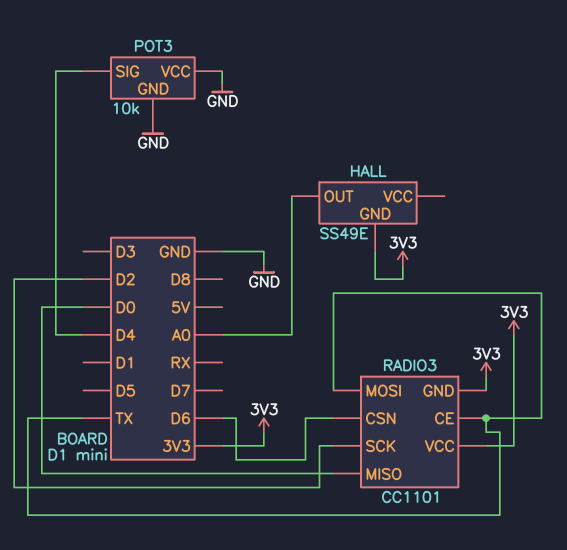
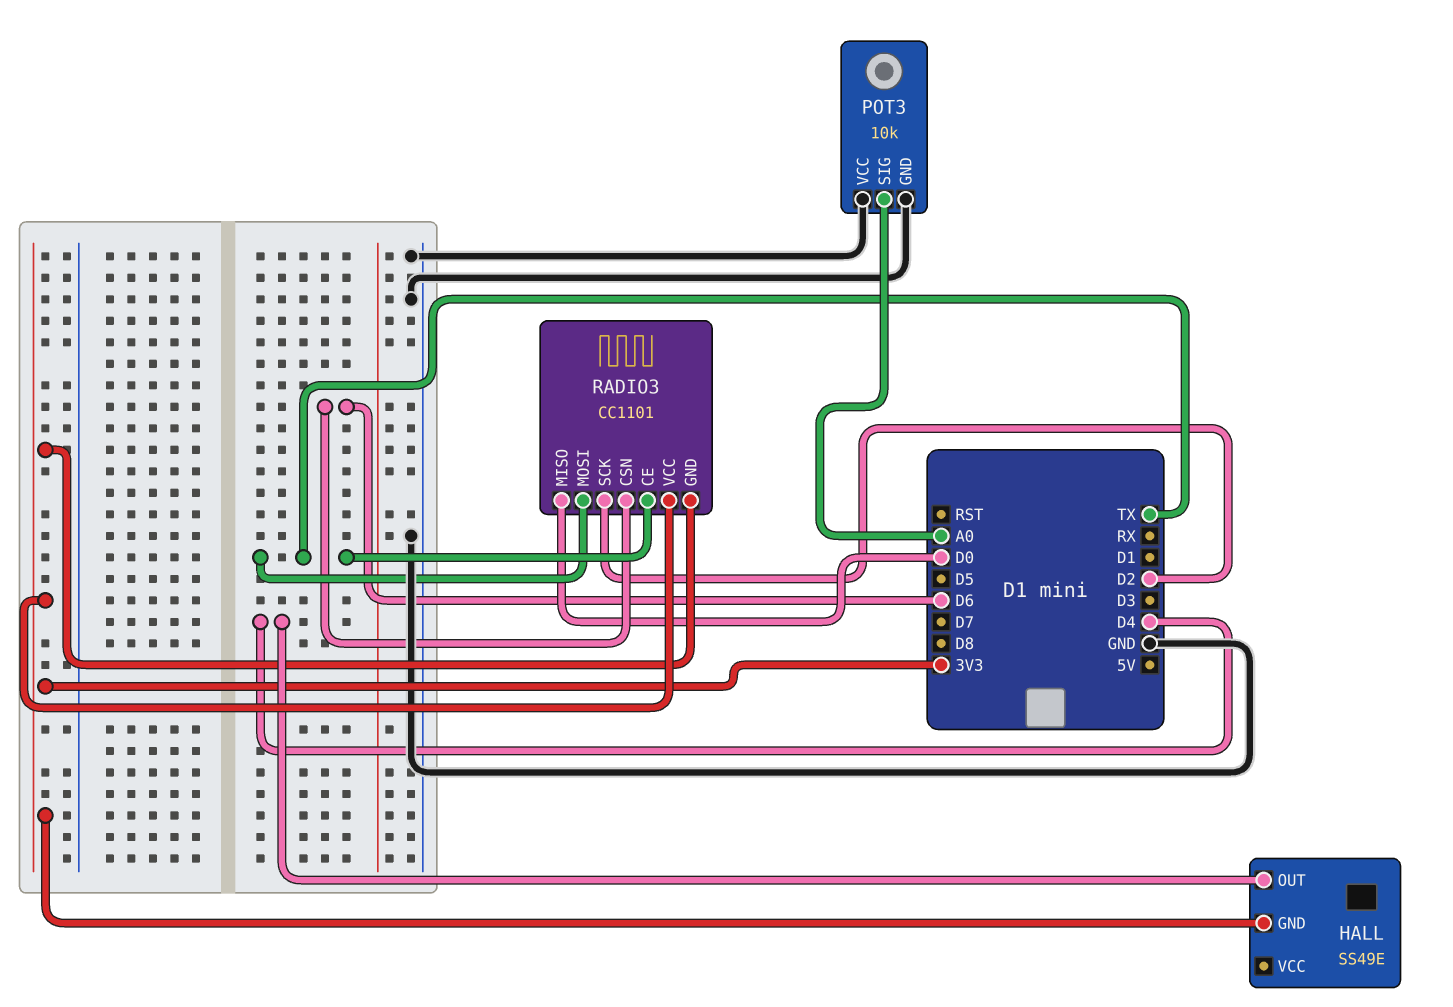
HALL pin OUT: A0 -> D4
POT3 pin SIG: D4 -> A0

